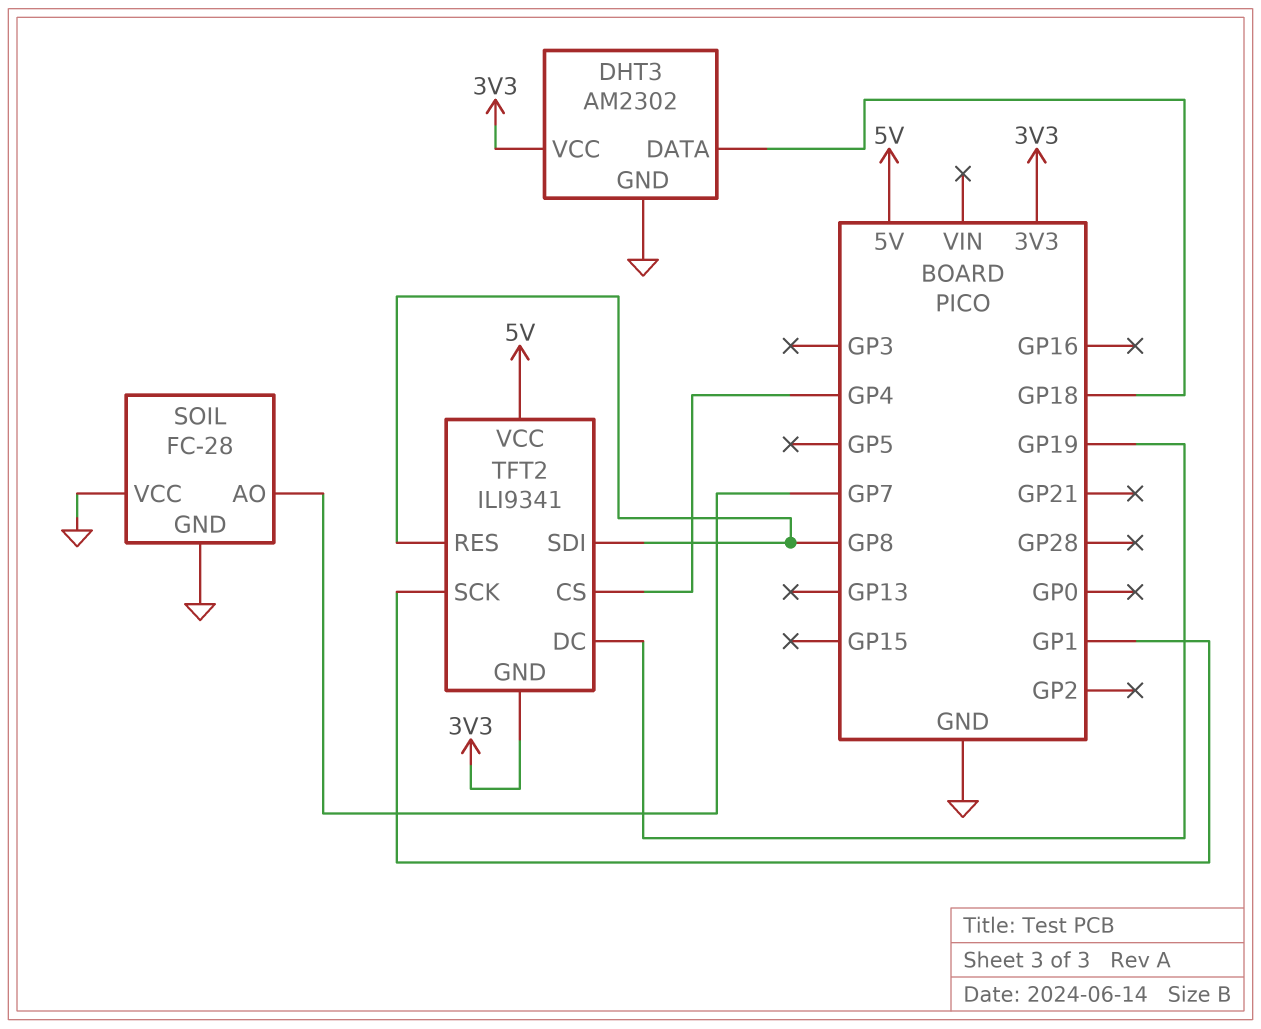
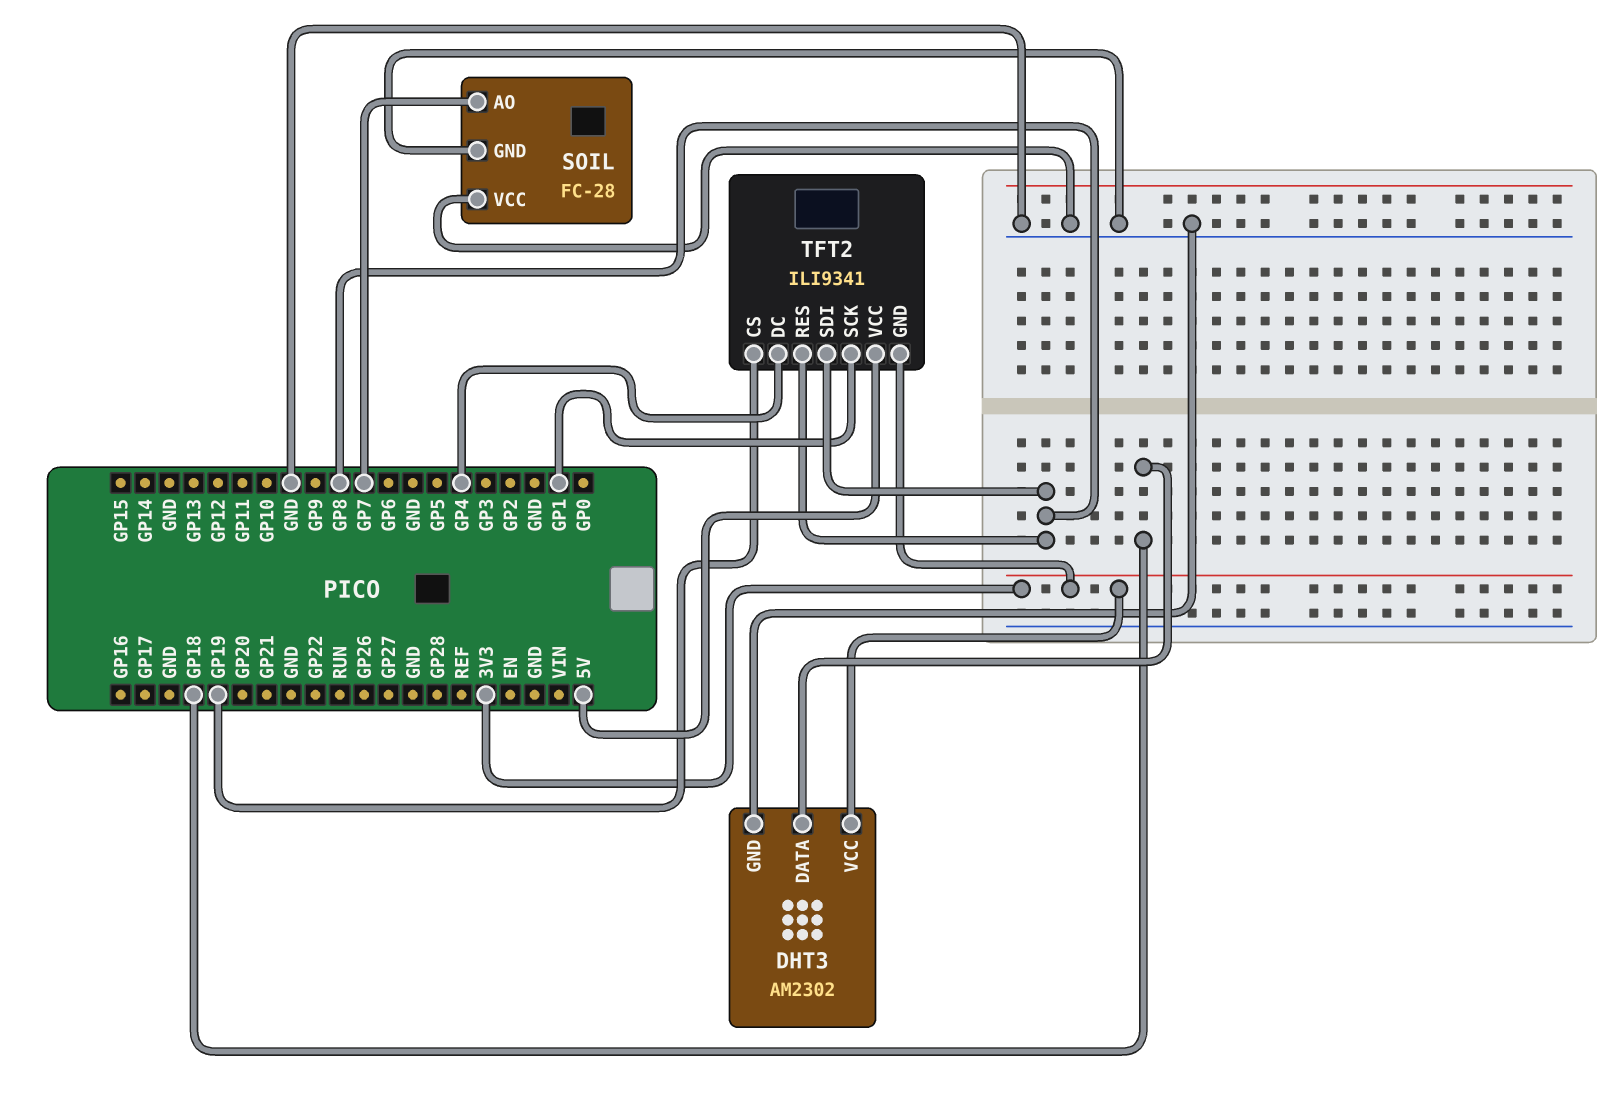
TFT2 pin CS: GP4 -> GP19
TFT2 pin DC: GP19 -> GP4

